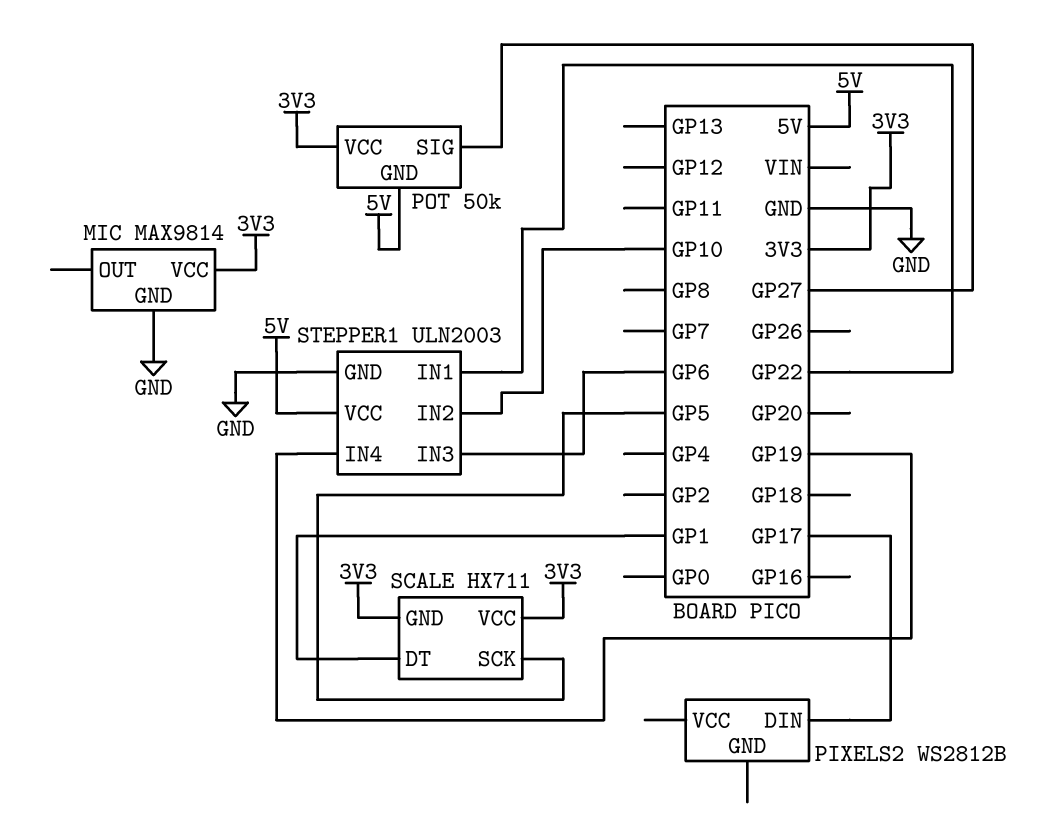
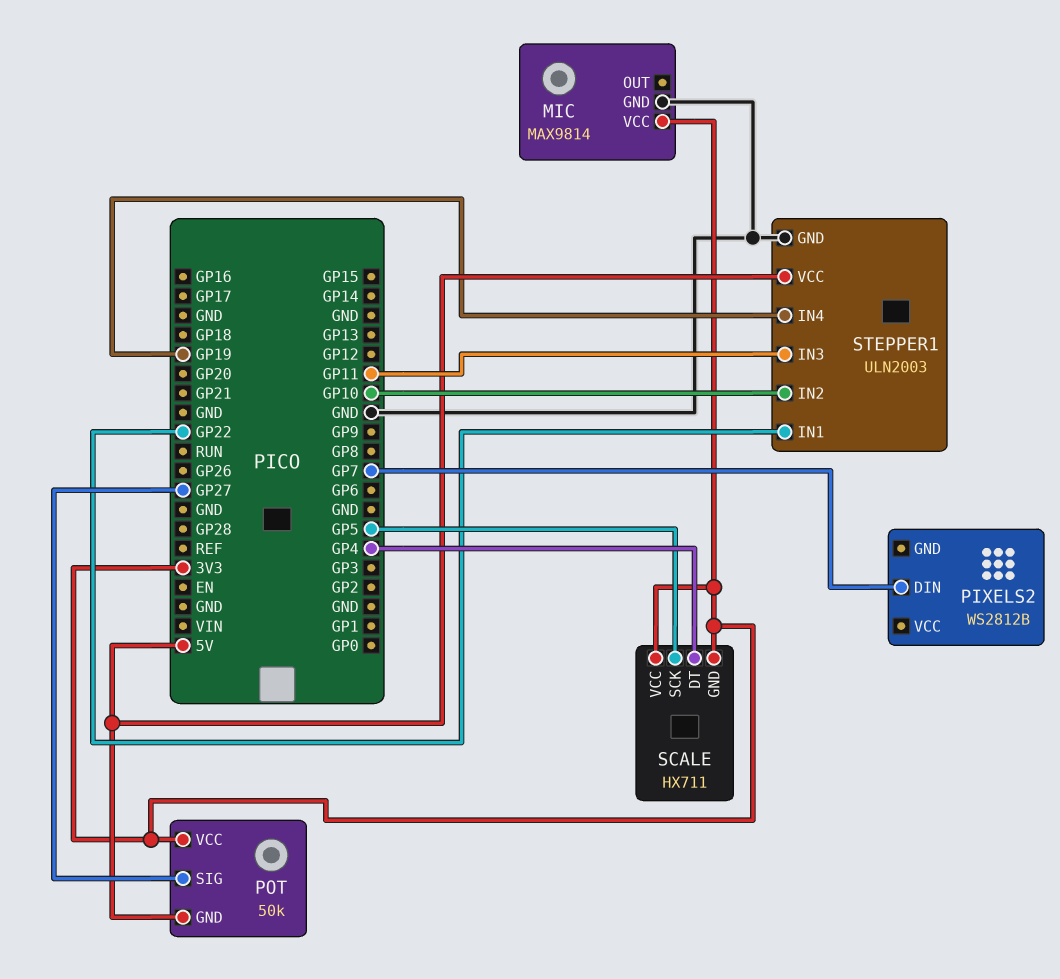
PIXELS2 pin DIN: GP17 -> GP7
SCALE pin DT: GP1 -> GP4
STEPPER1 pin IN3: GP6 -> GP11

